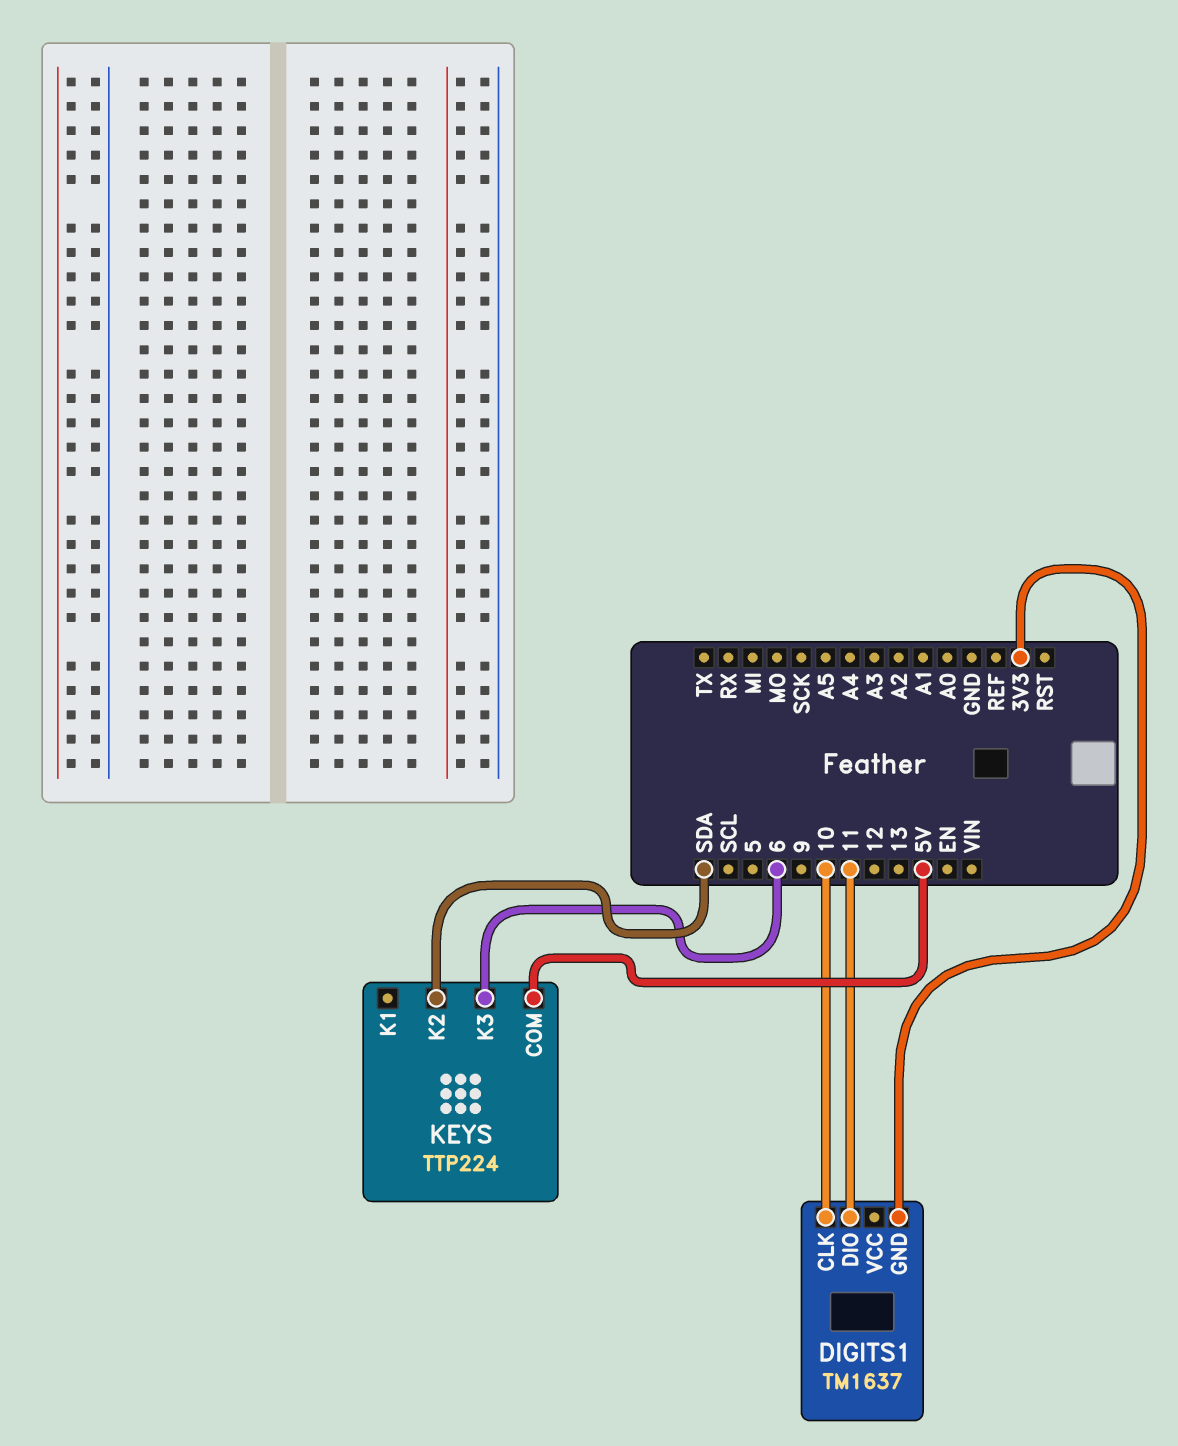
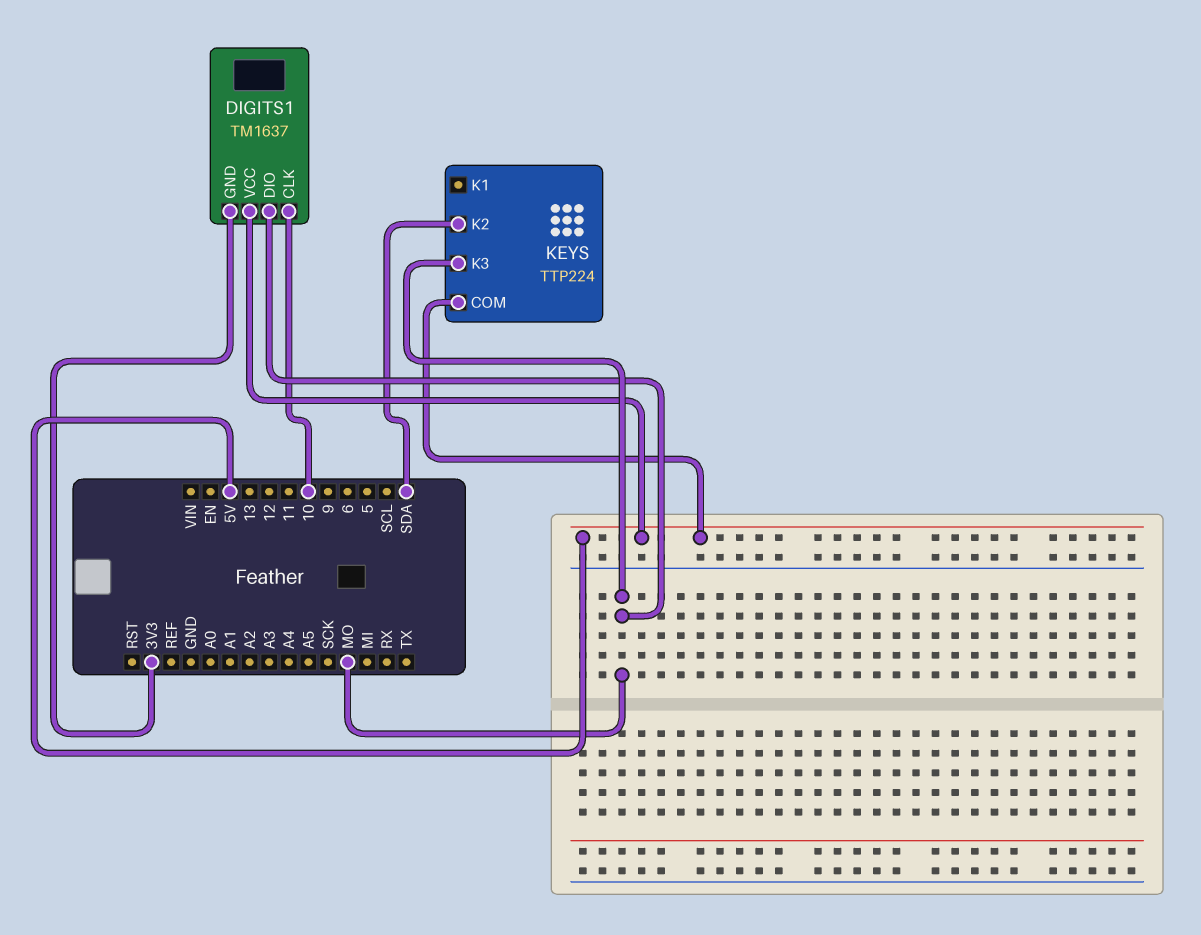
DIGITS1 pin DIO: 11 -> MO
DIGITS1 pin VCC: none -> 5V
KEYS pin K3: 6 -> MO

